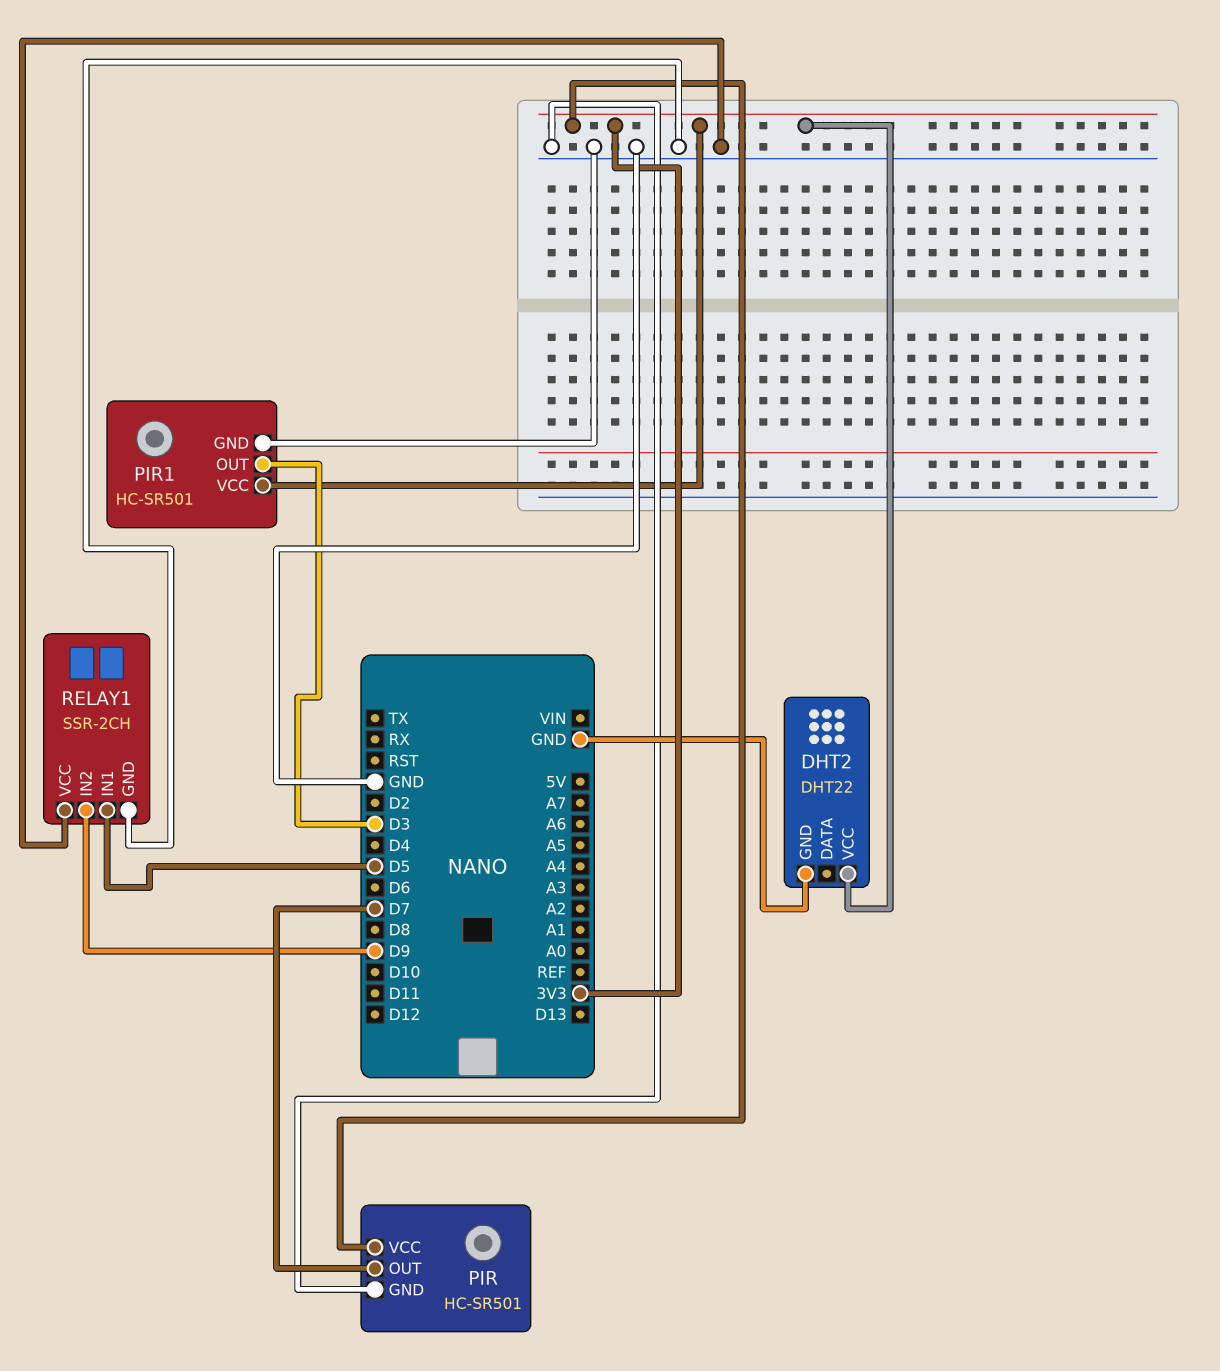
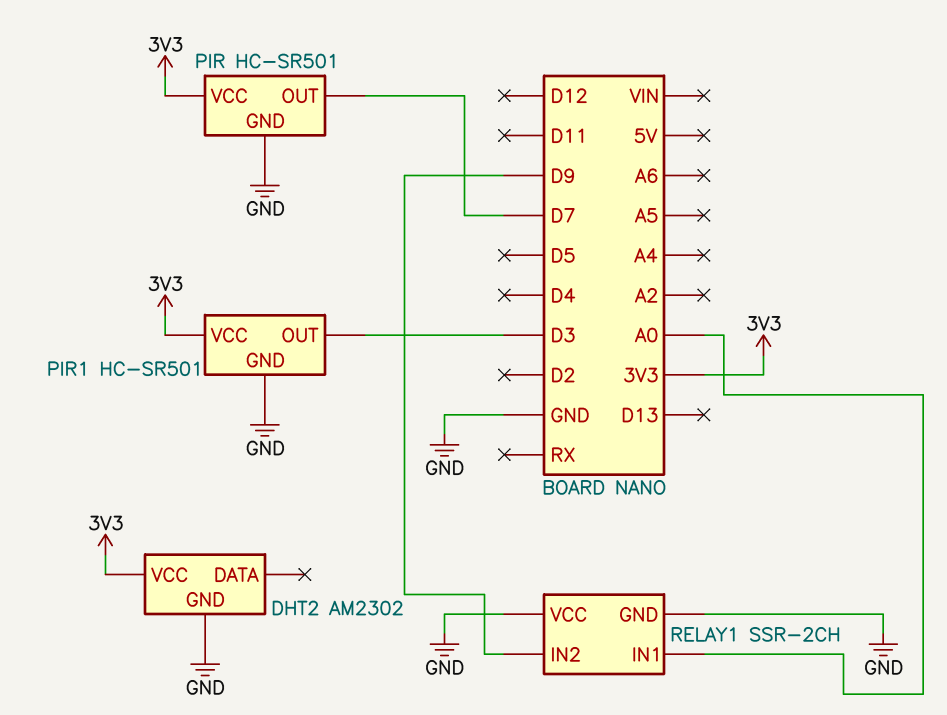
DHT2: DHT22 -> AM2302
RELAY1 pin IN1: D5 -> A0

